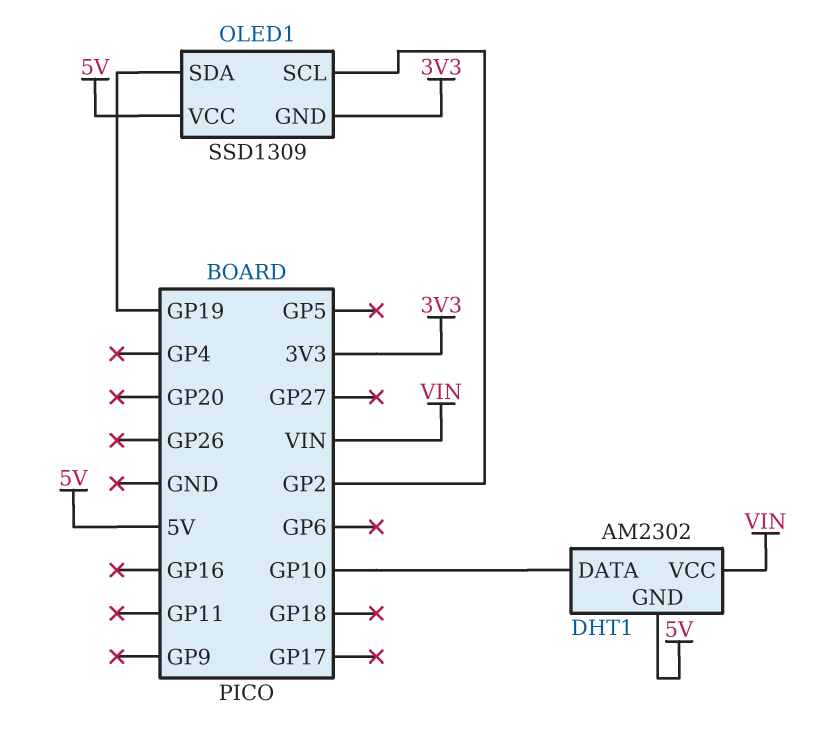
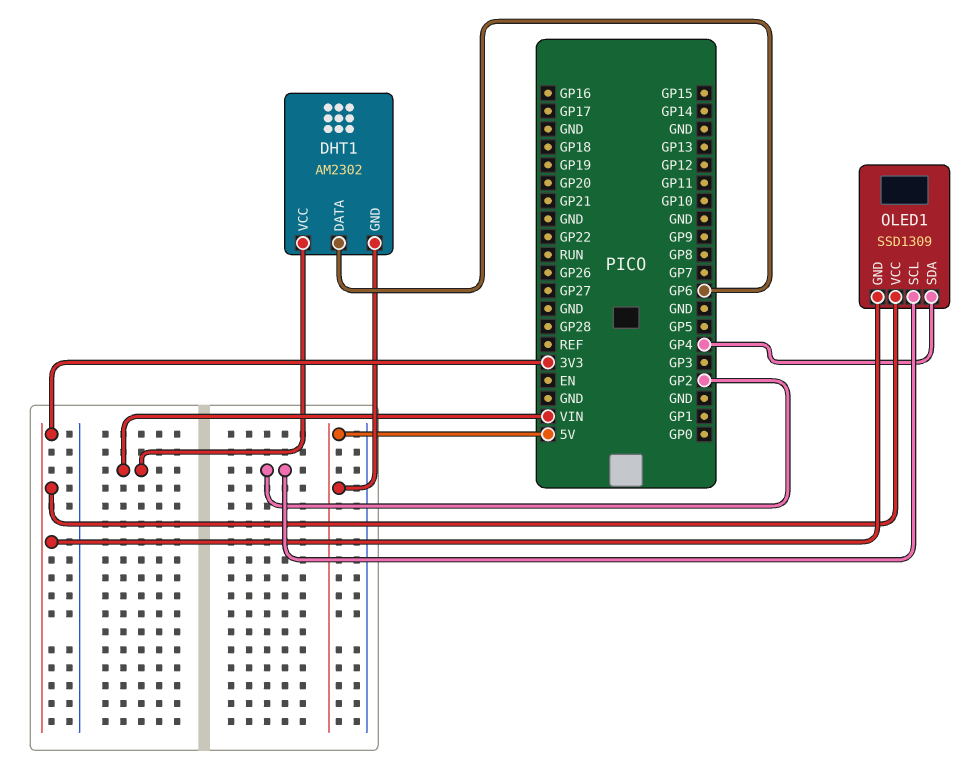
DHT1 pin DATA: GP10 -> GP6
OLED1 pin SDA: GP19 -> GP4
OLED1 pin VCC: 5V -> 3V3

